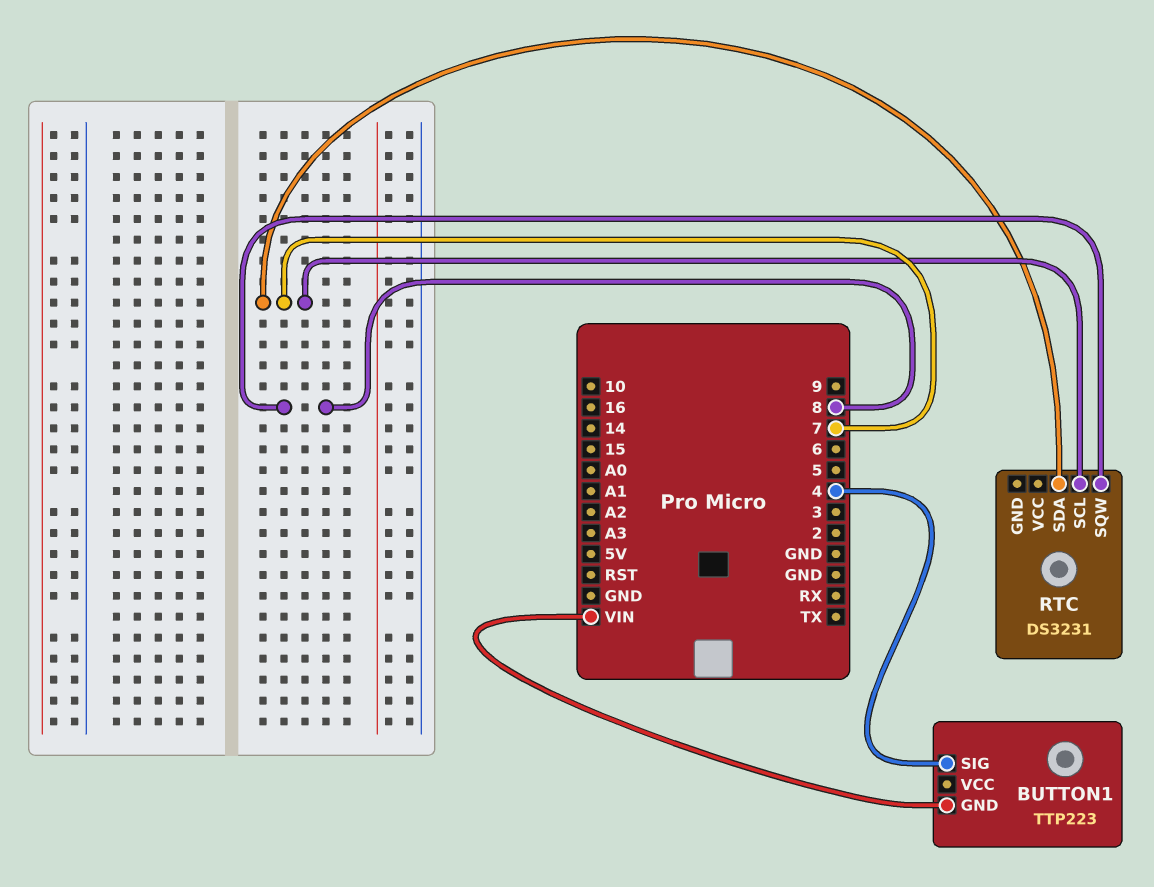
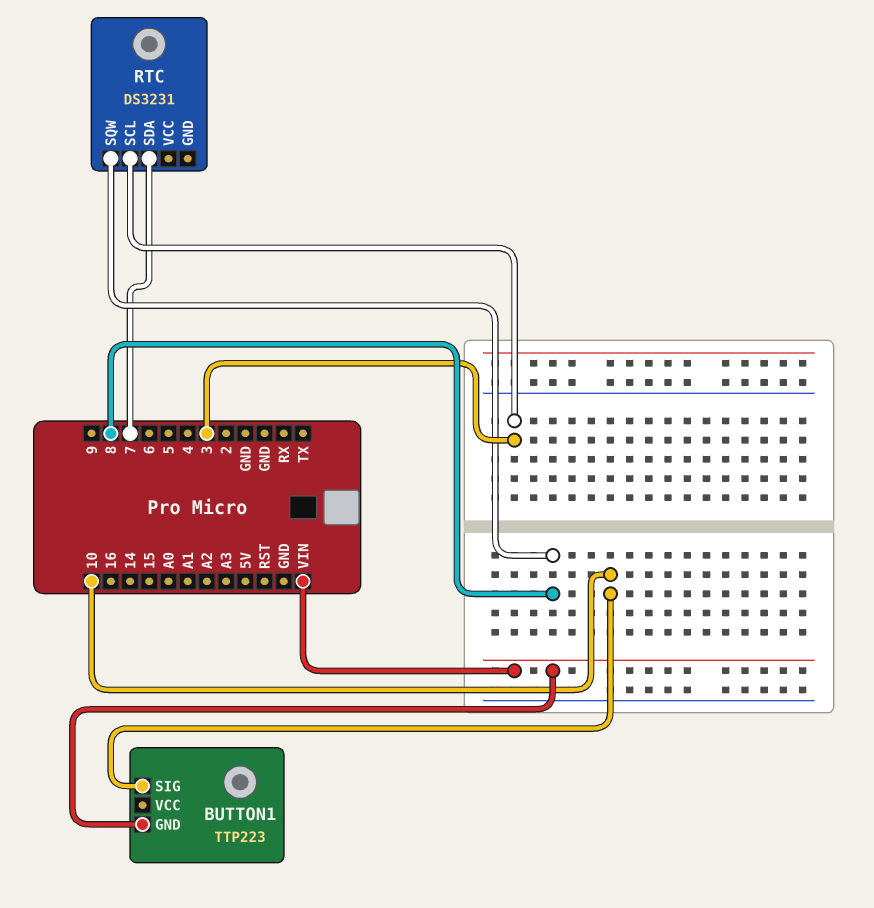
BUTTON1 pin SIG: 4 -> 10
RTC pin SCL: 7 -> 3

